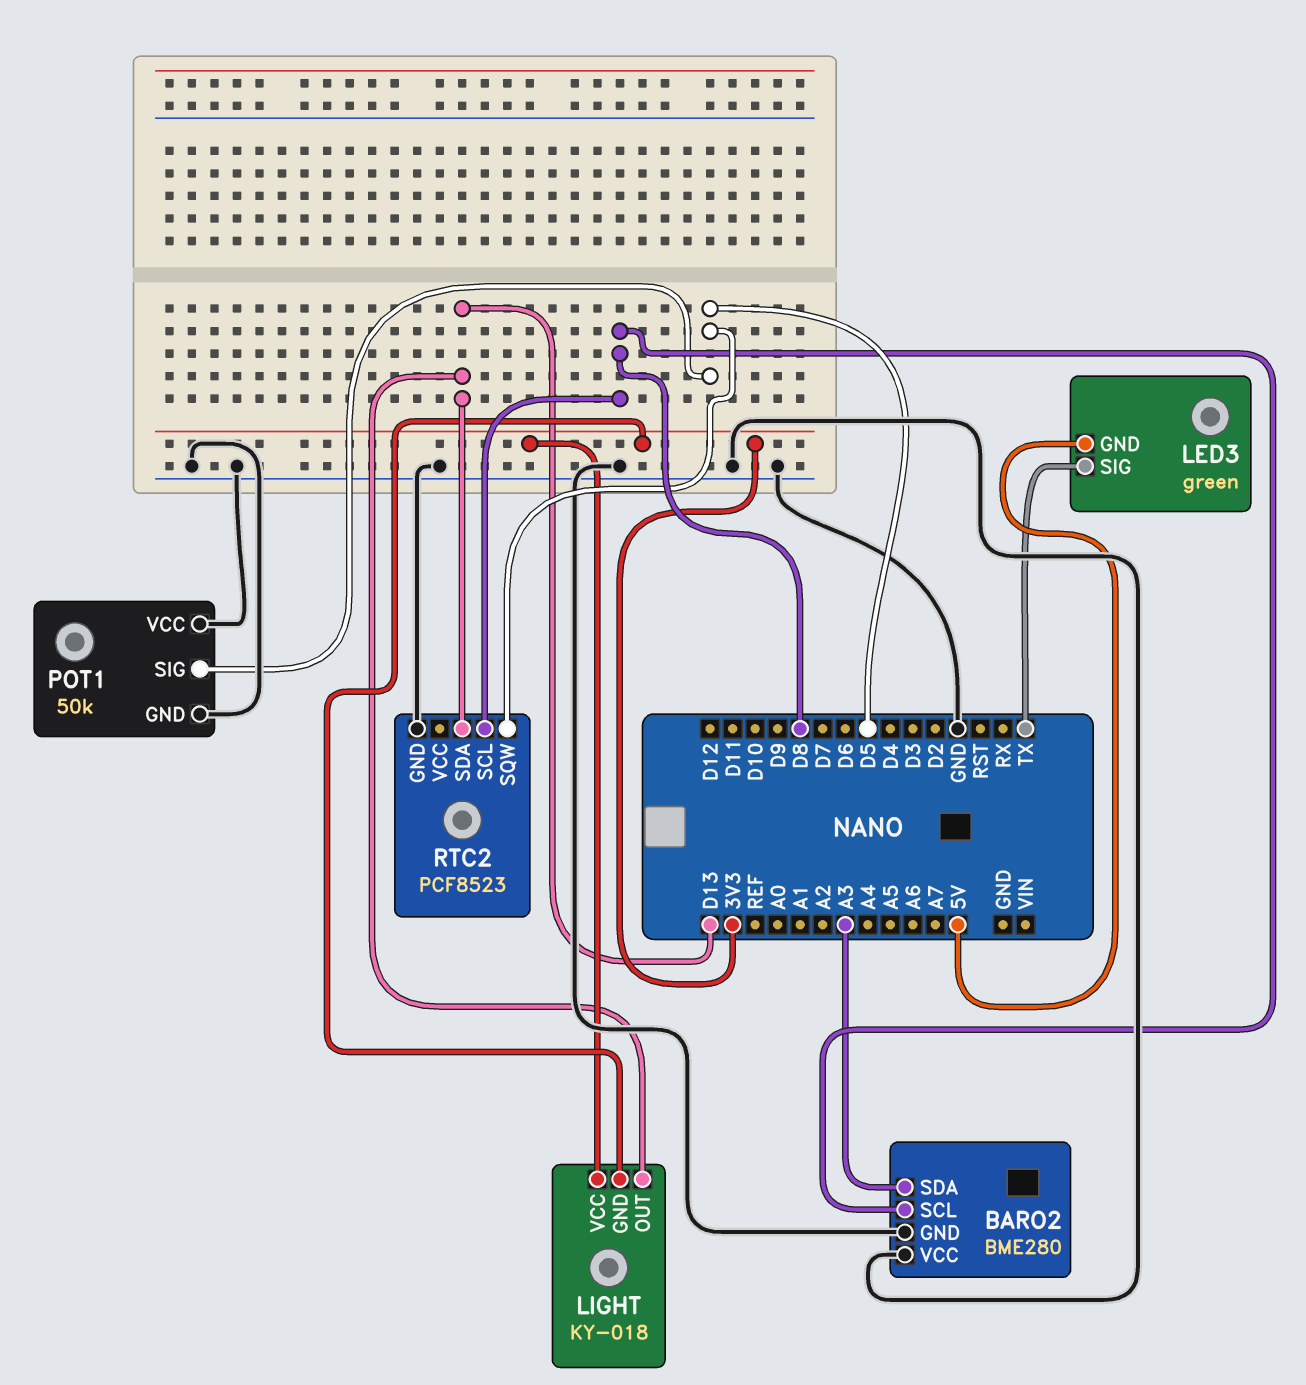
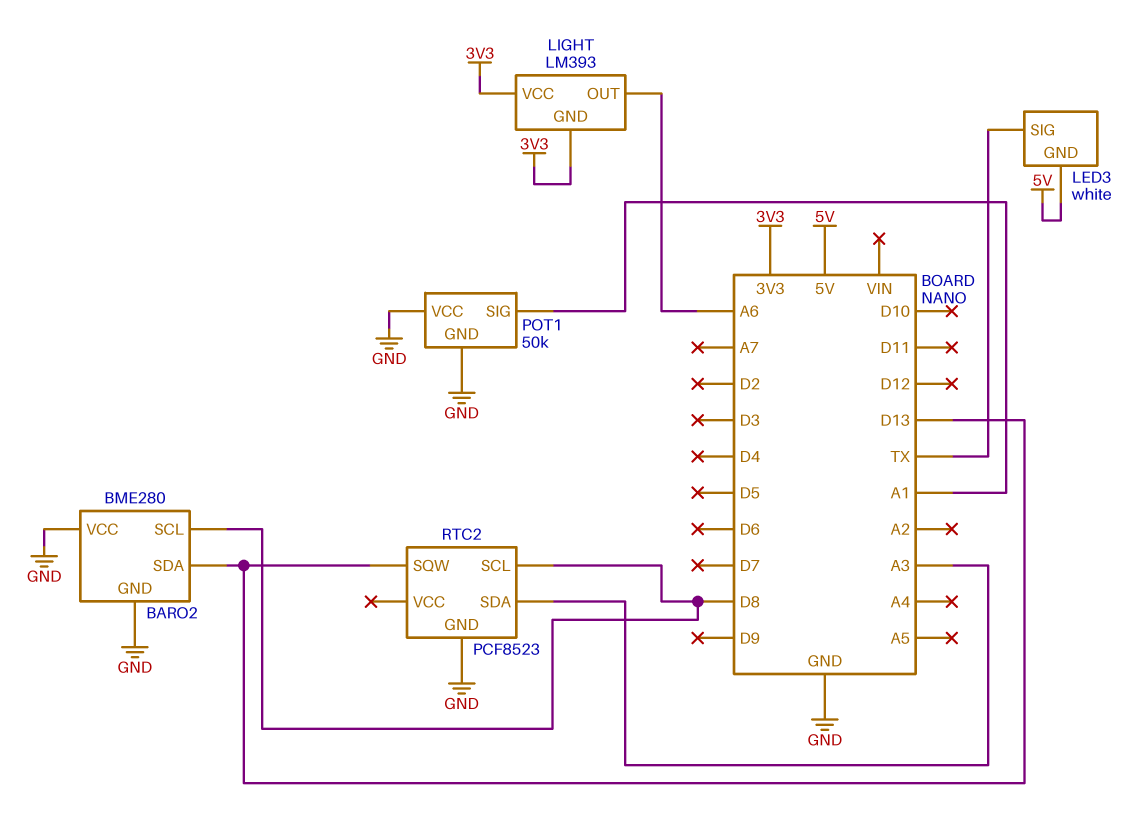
BARO2 pin SDA: A3 -> D13
LED3: green -> white
LIGHT: KY-018 -> LM393
LIGHT pin OUT: D13 -> A6
POT1 pin SIG: D5 -> A1
RTC2 pin SDA: D13 -> A3
RTC2 pin SQW: D5 -> D13

